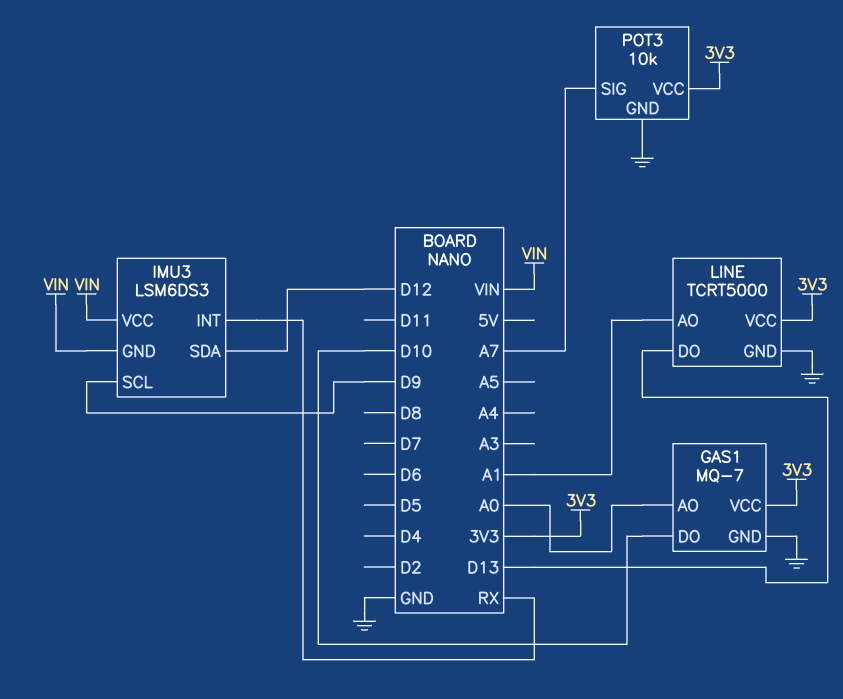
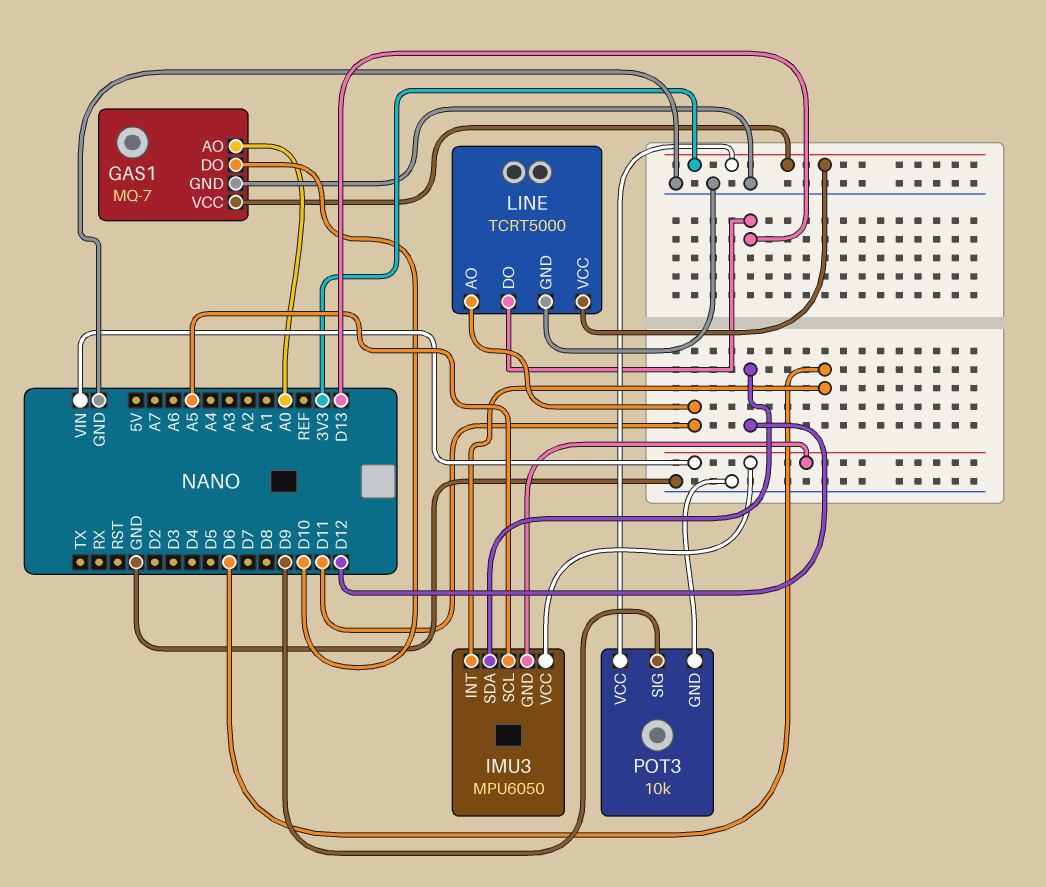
IMU3: LSM6DS3 -> MPU6050
IMU3 pin INT: RX -> D6
IMU3 pin SCL: D9 -> A5
LINE pin AO: A1 -> D11
POT3 pin SIG: A7 -> D9

